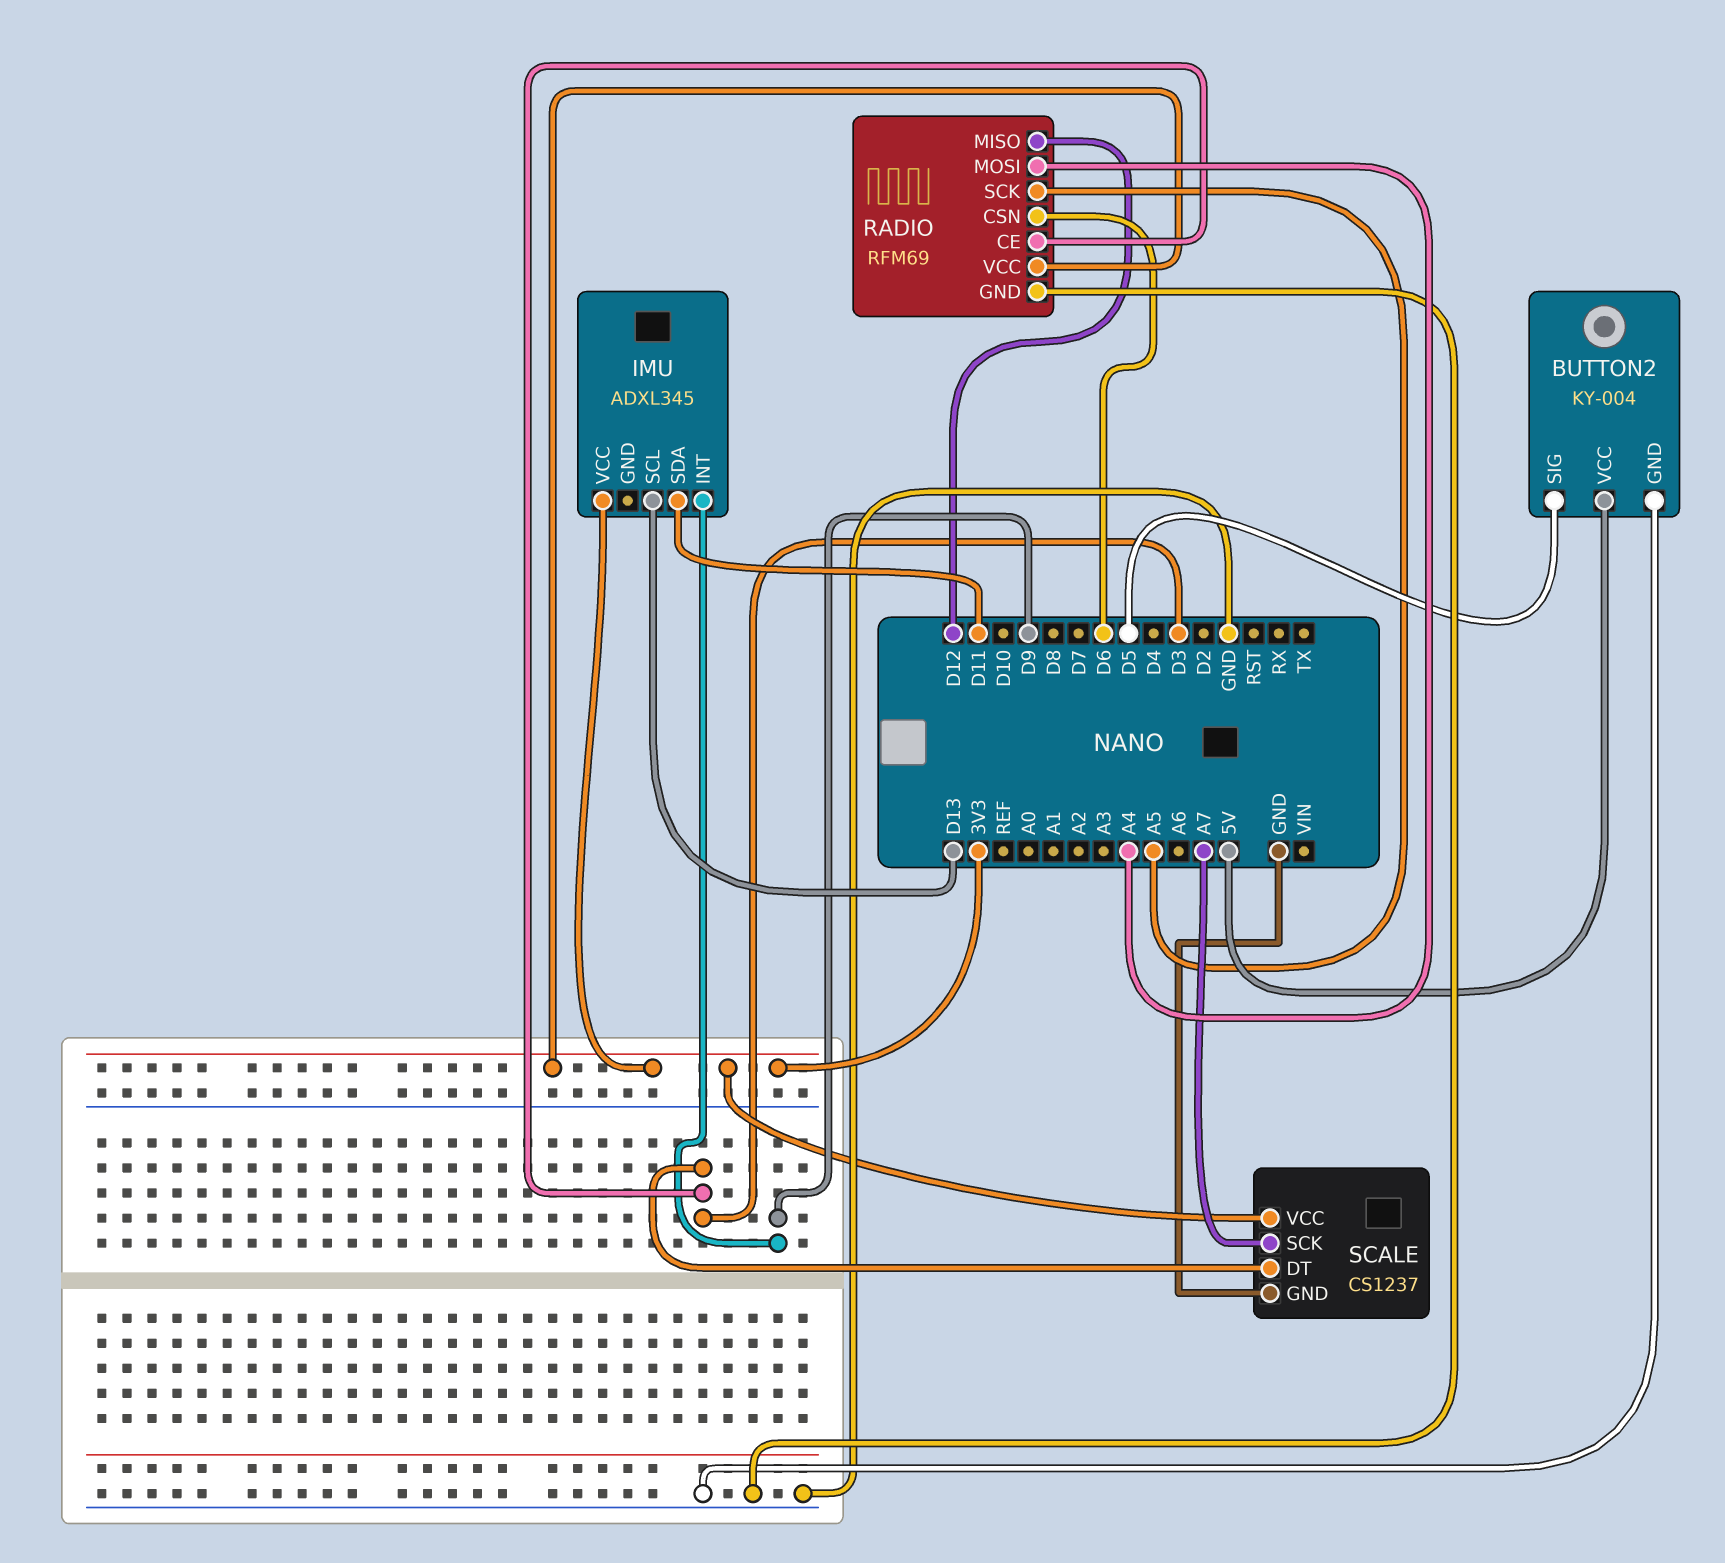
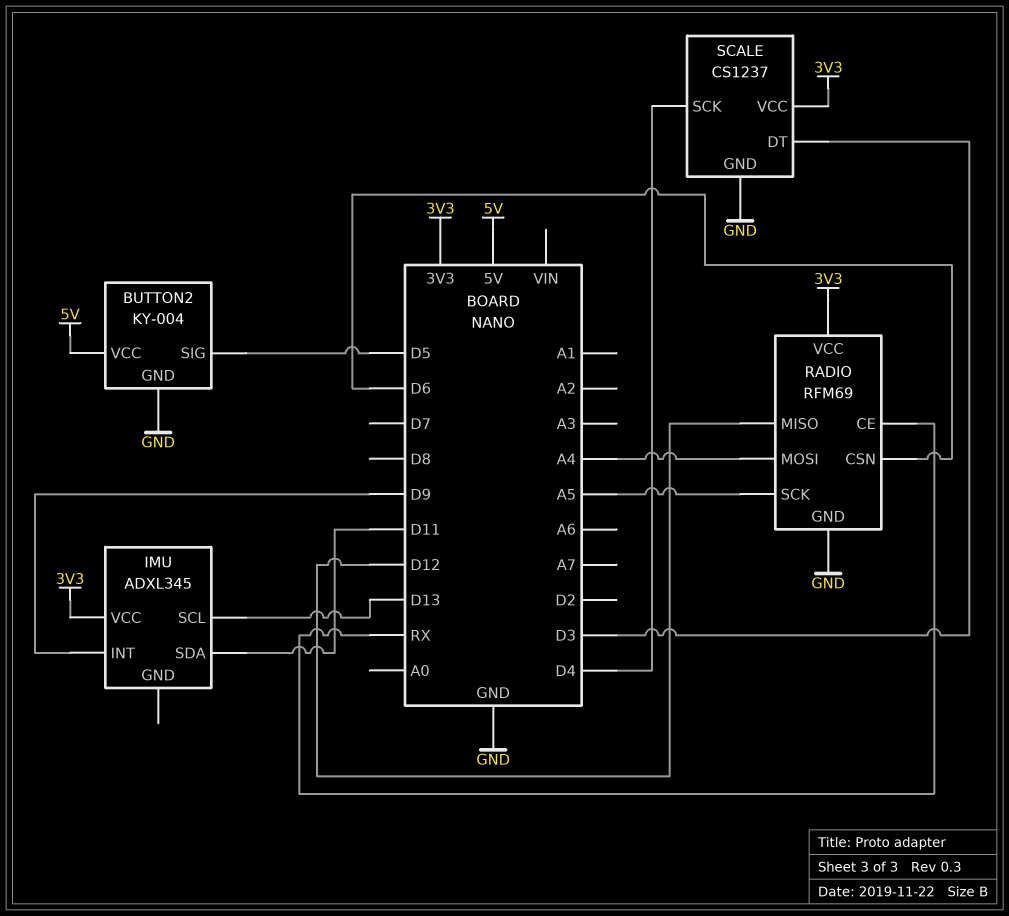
RADIO pin CE: D3 -> RX
SCALE pin SCK: A7 -> D4

